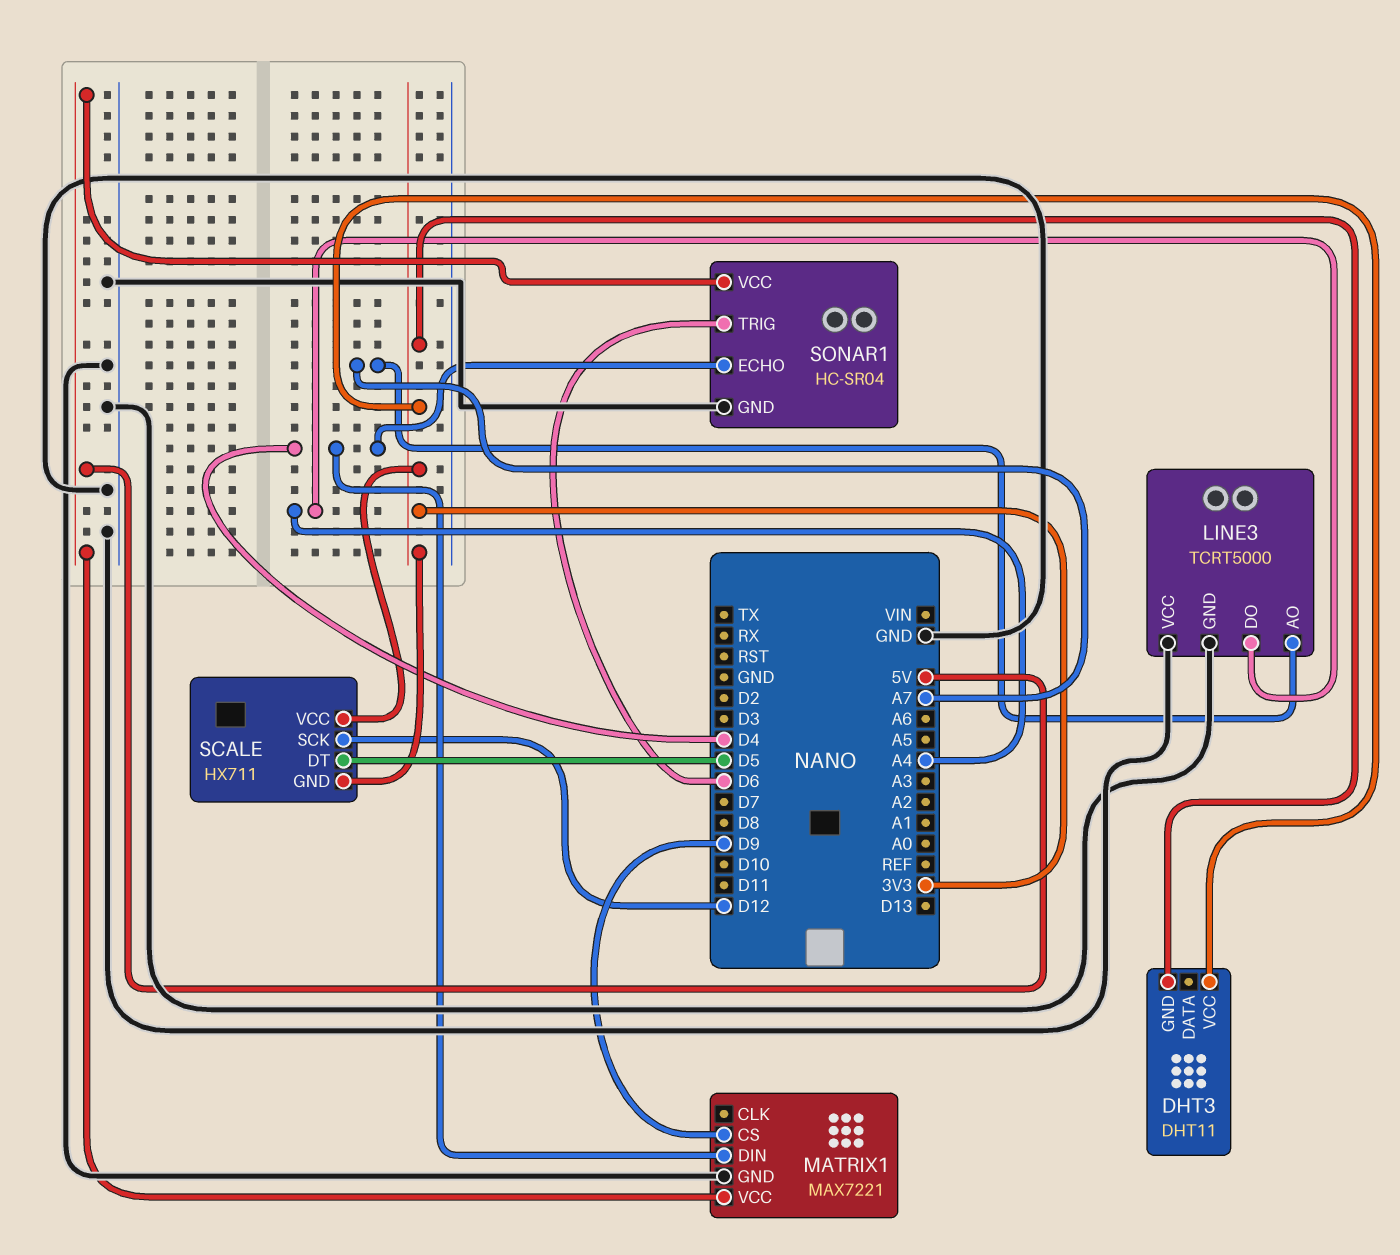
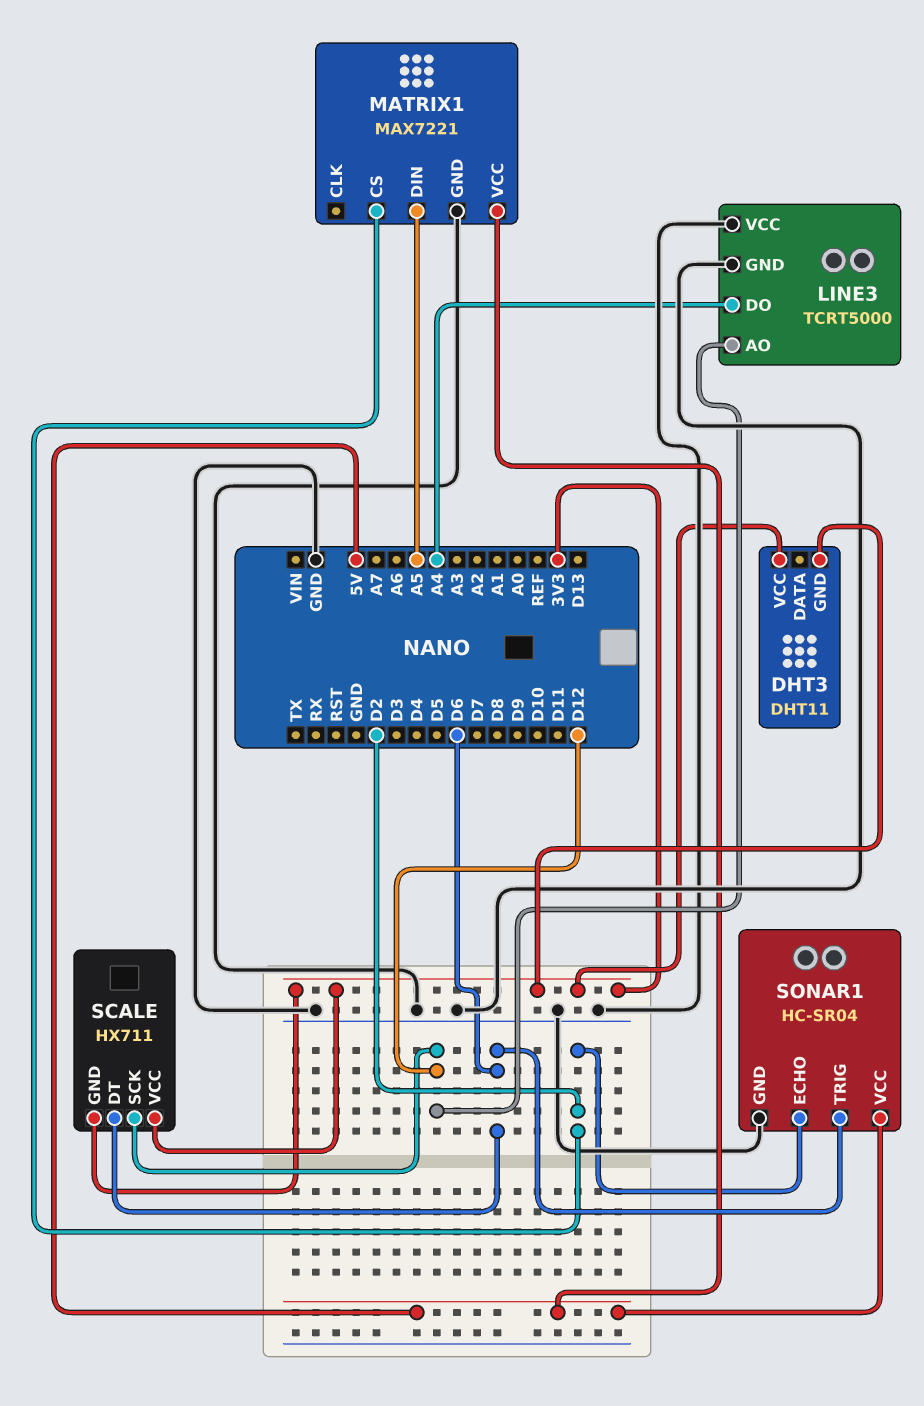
LINE3 pin AO: A7 -> D12
MATRIX1 pin CS: D9 -> D2
MATRIX1 pin DIN: D4 -> A5
SCALE pin DT: D5 -> D6
SONAR1 pin ECHO: D4 -> D2

